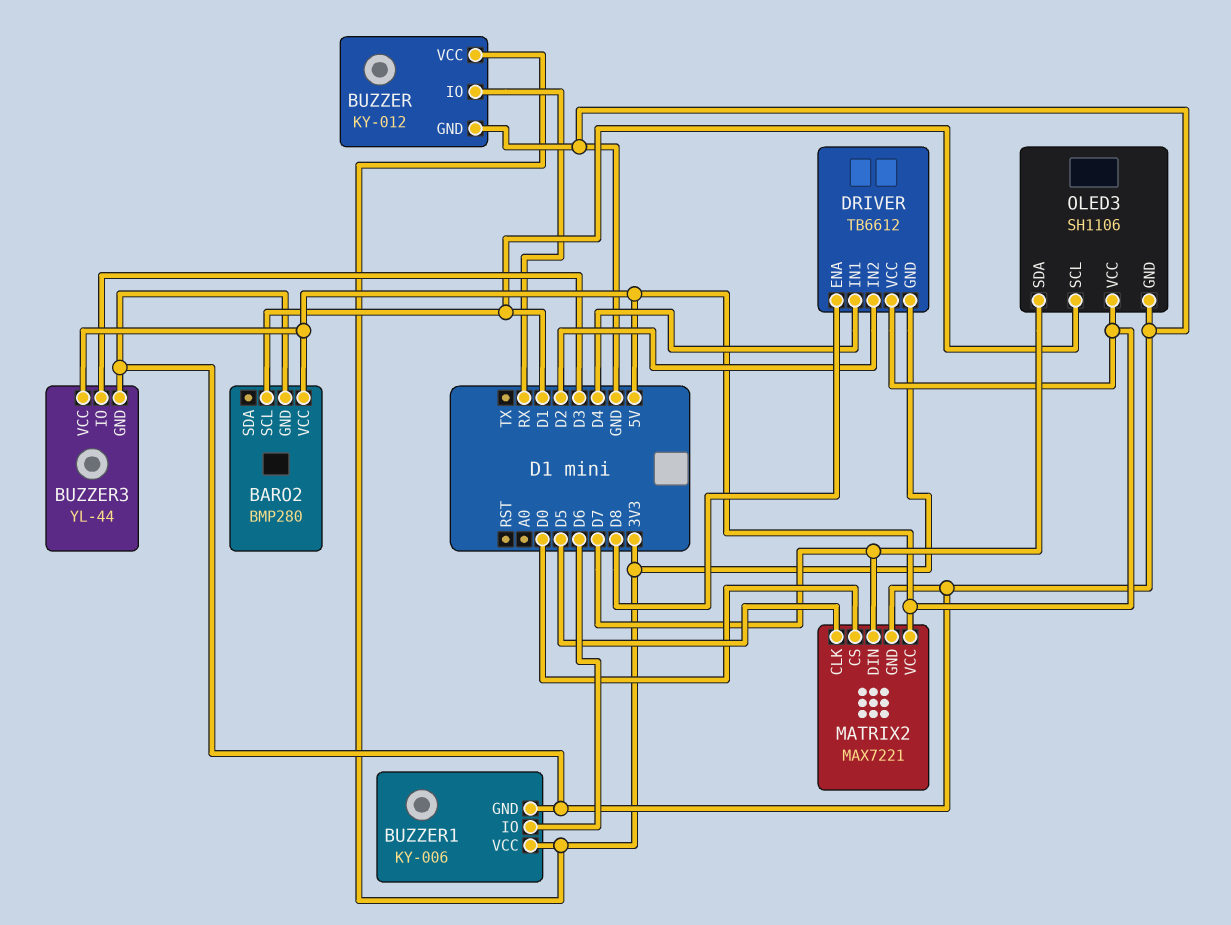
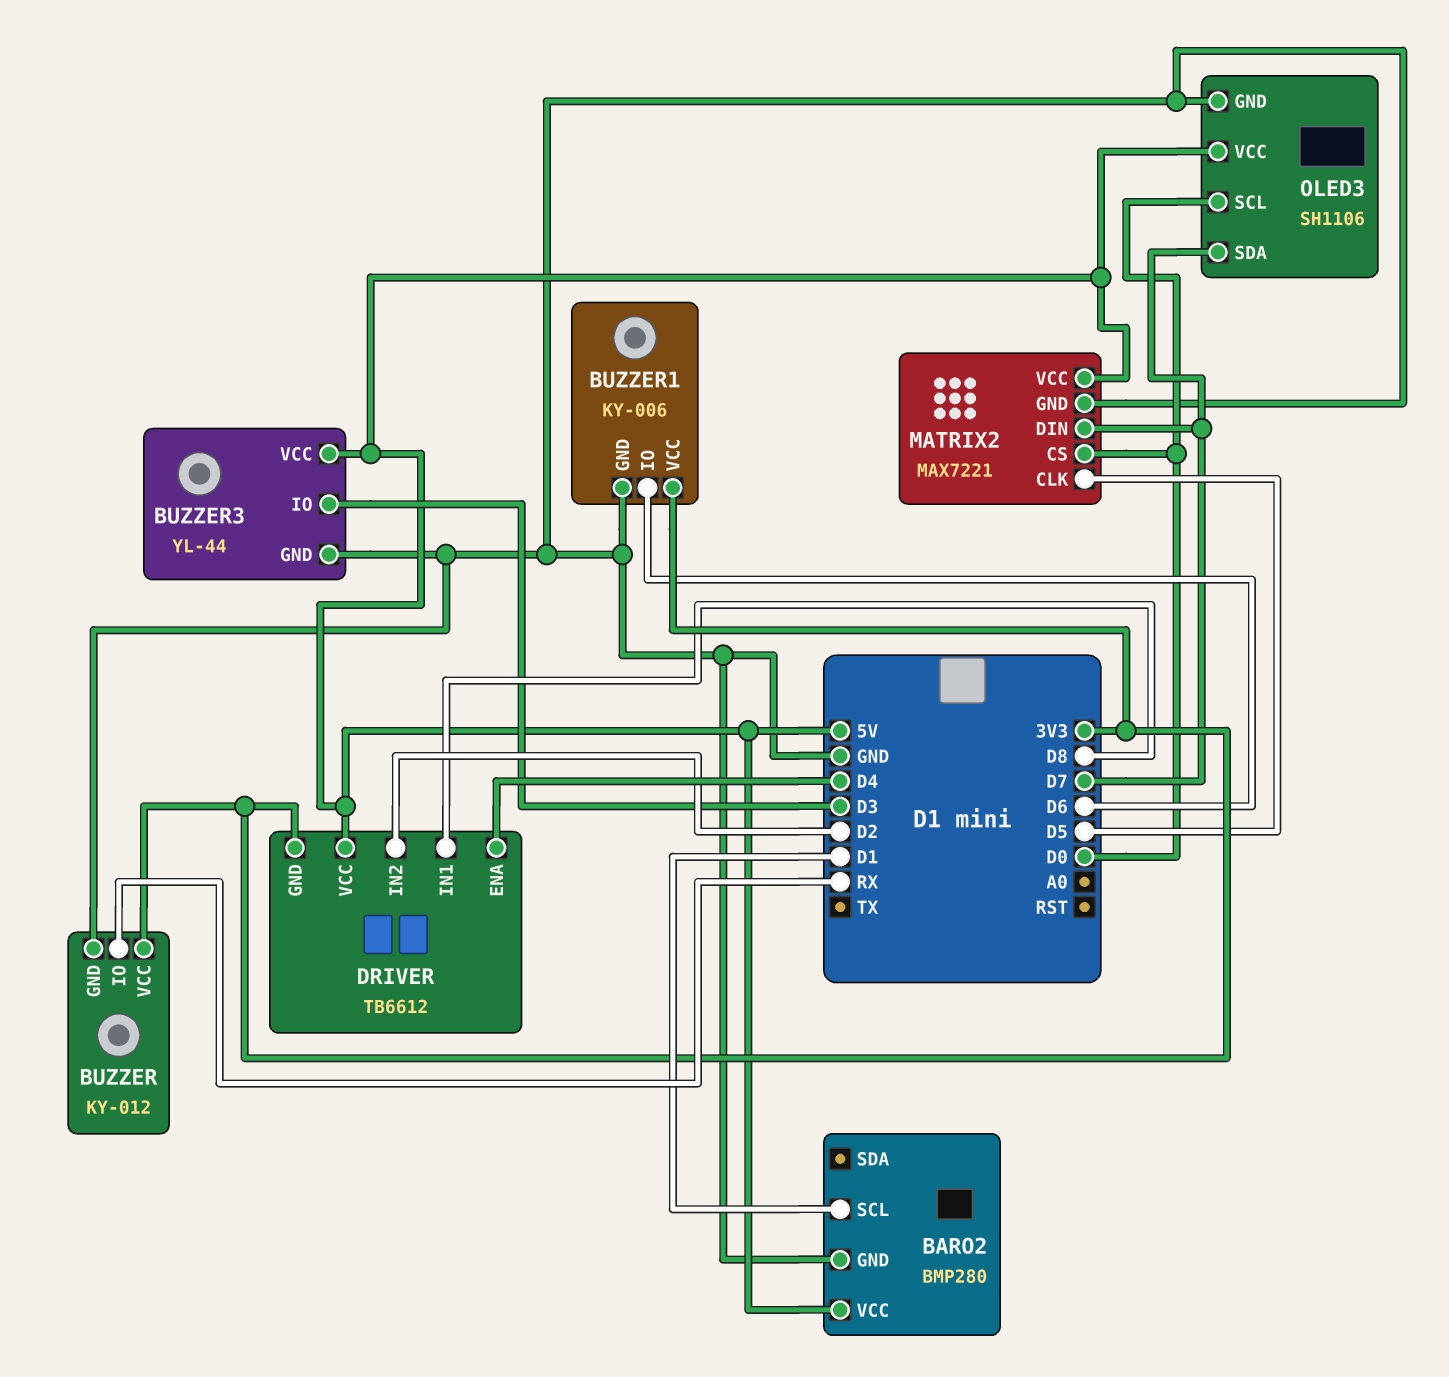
DRIVER pin ENA: D8 -> D4
DRIVER pin IN1: D4 -> D8
OLED3 pin SCL: D1 -> D0

